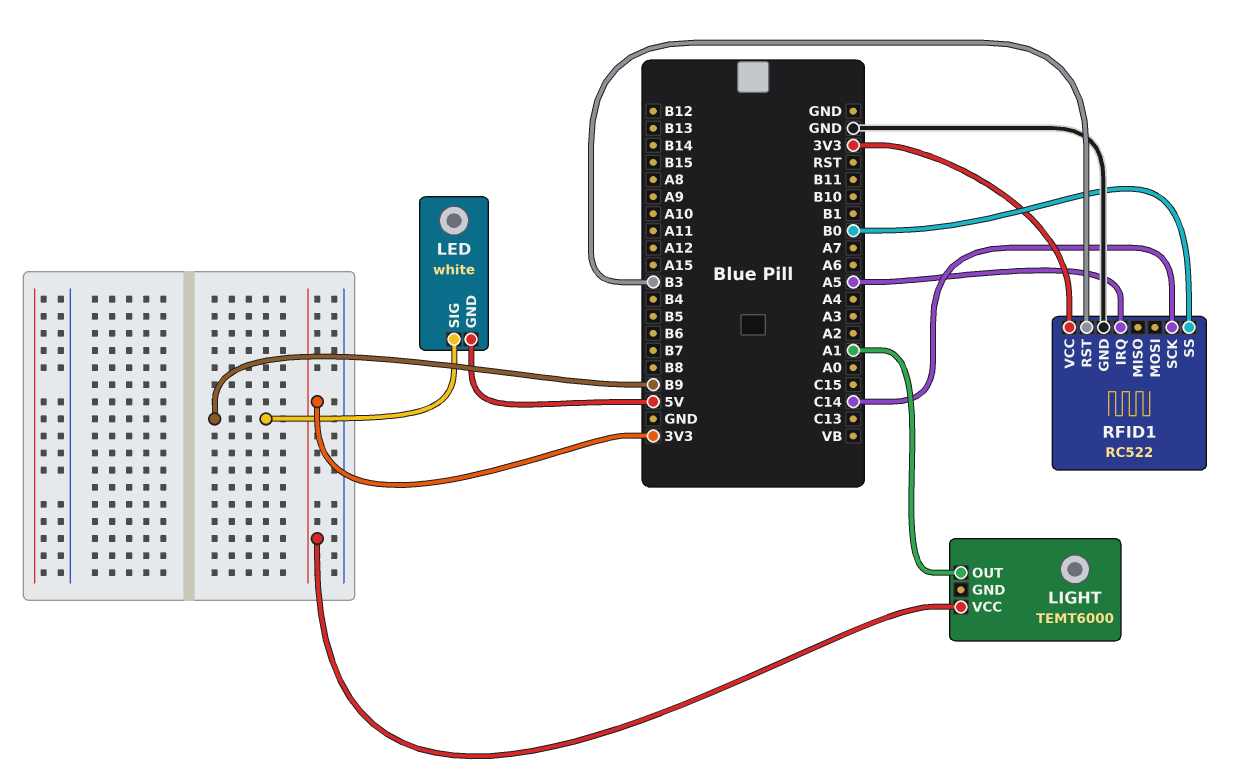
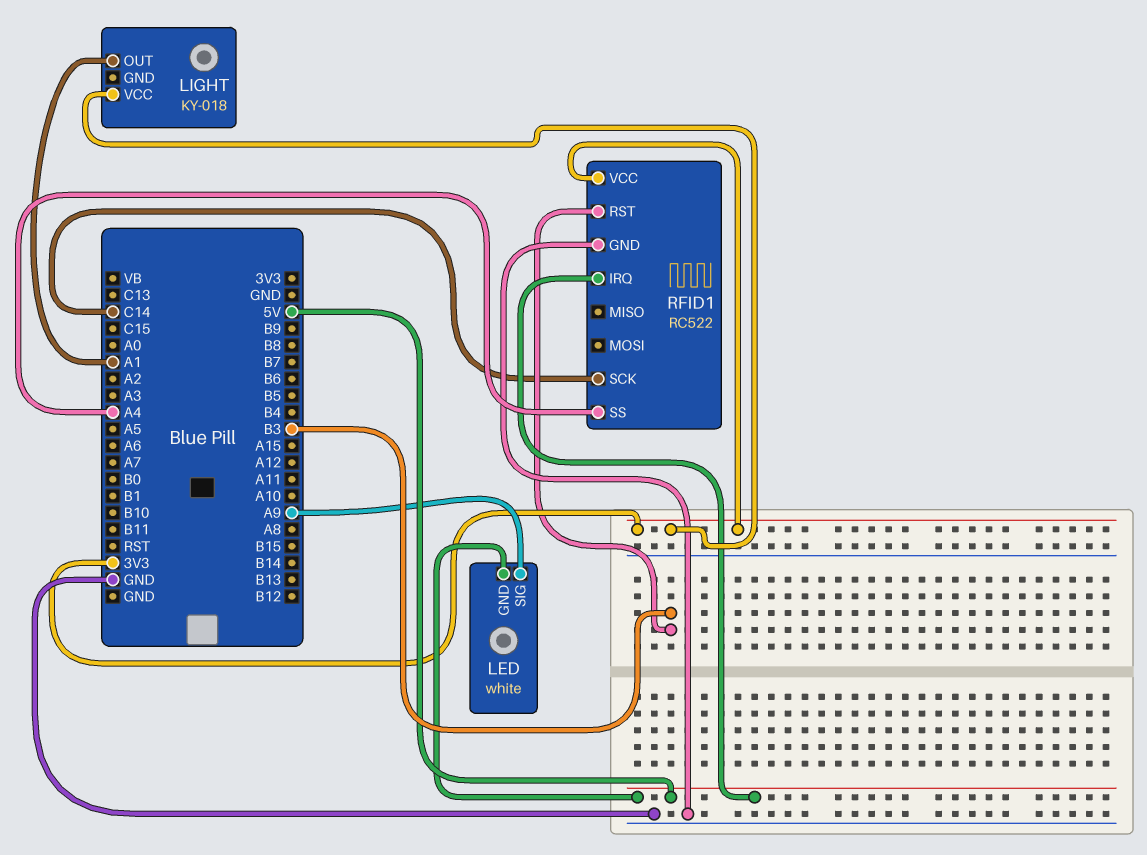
LED pin SIG: B9 -> A9
LIGHT: TEMT6000 -> KY-018
RFID1 pin IRQ: A5 -> 5V
RFID1 pin SS: B0 -> A4

